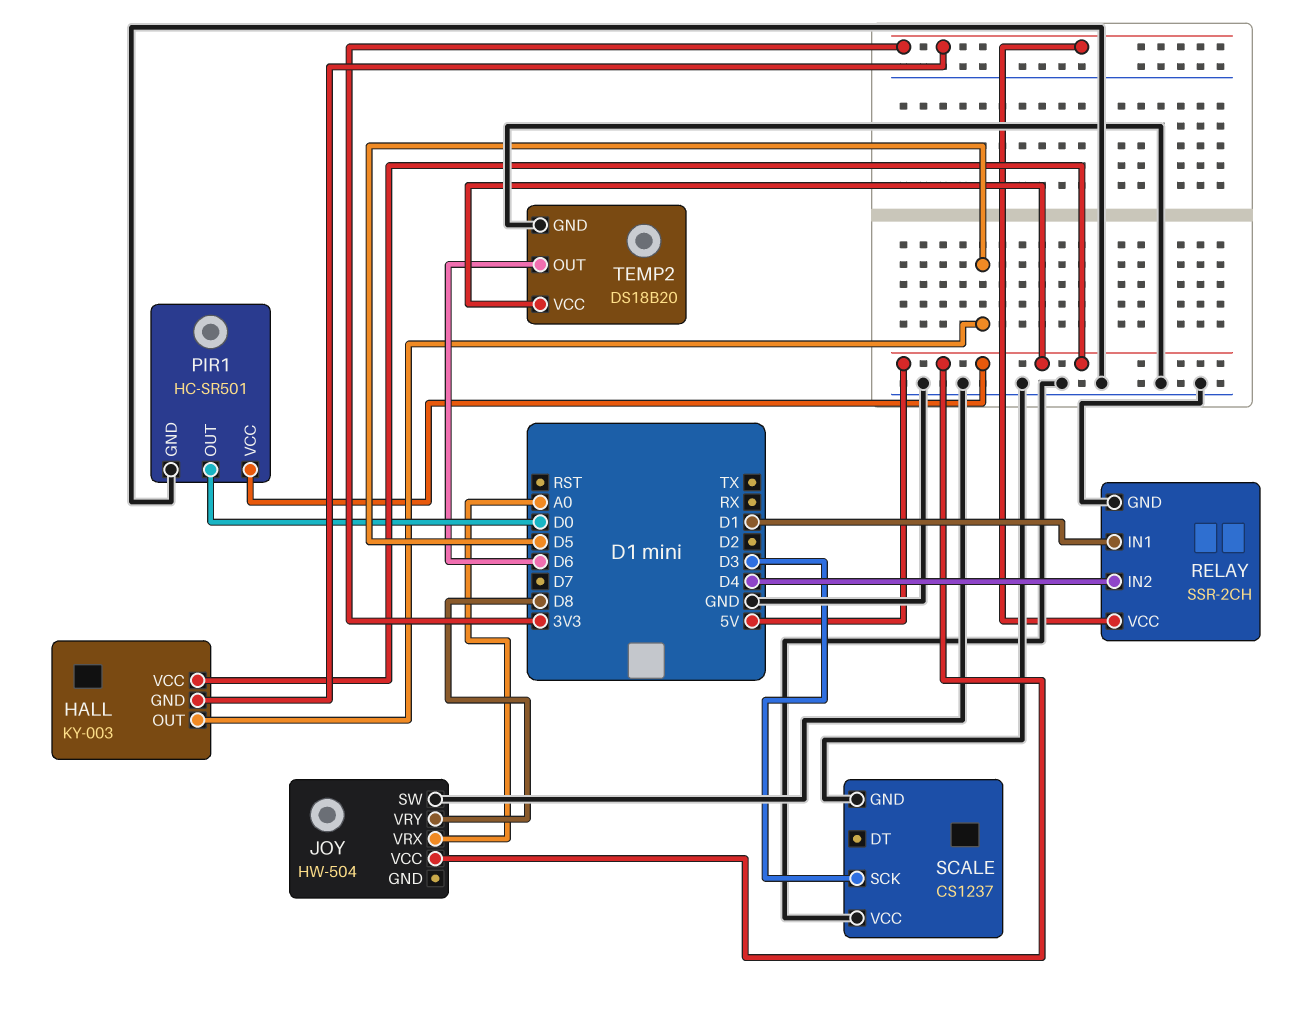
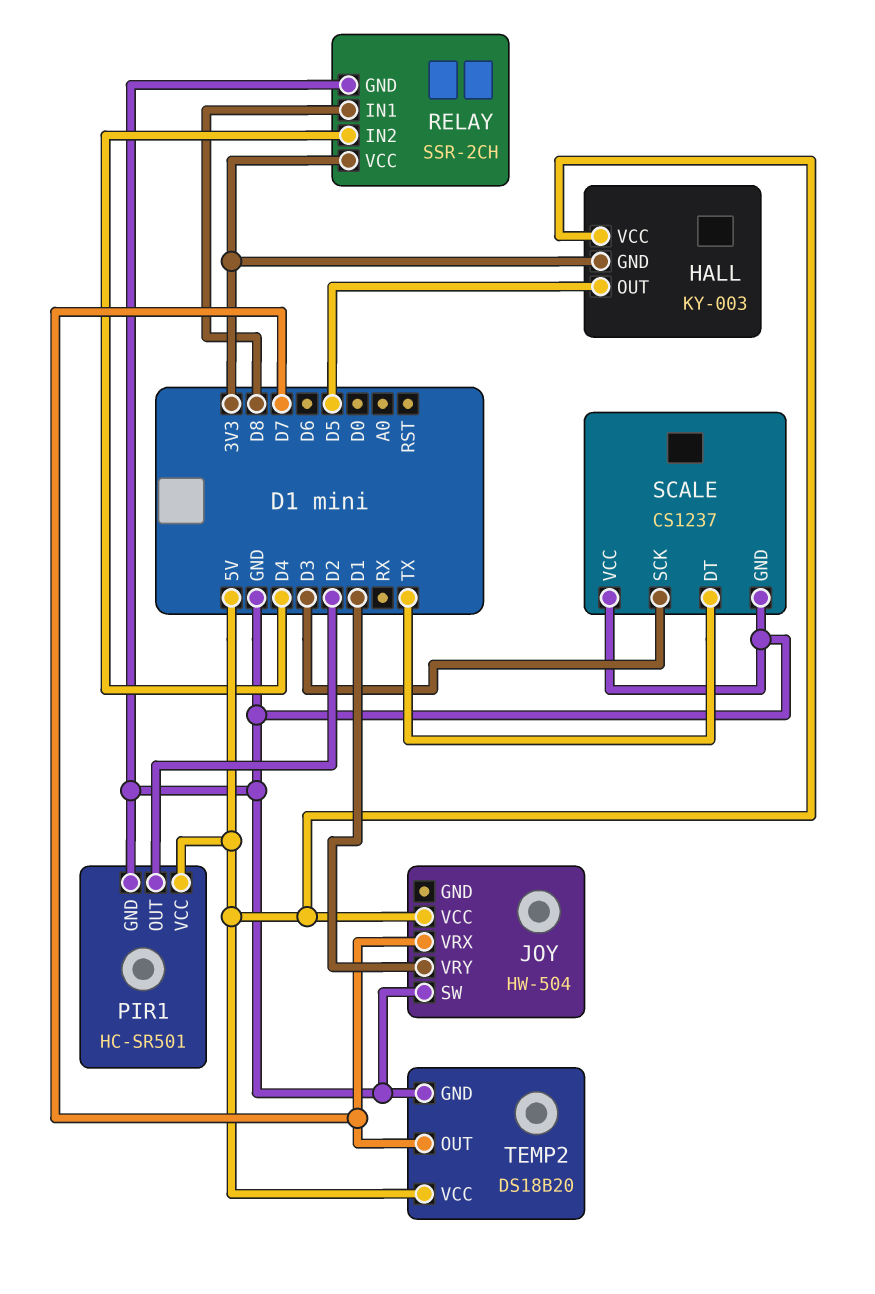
JOY pin VRX: A0 -> D7
JOY pin VRY: D8 -> D1
PIR1 pin OUT: D0 -> D2
RELAY pin IN1: D1 -> D8
SCALE pin DT: none -> TX
TEMP2 pin OUT: D6 -> D7

